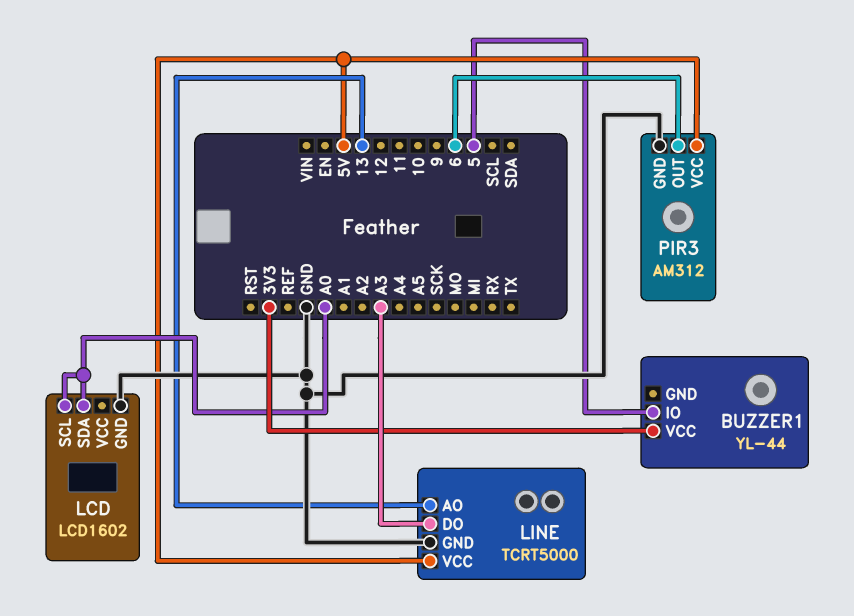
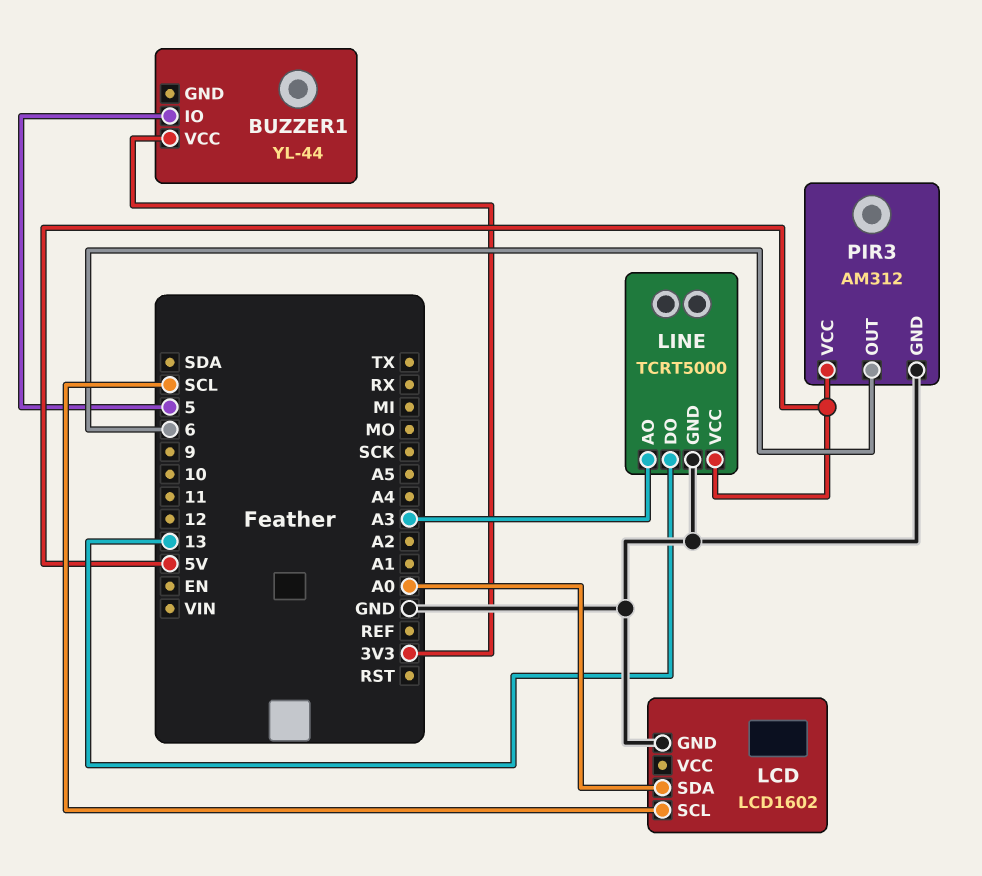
LCD pin SCL: A0 -> SCL
LINE pin AO: 13 -> A3
LINE pin DO: A3 -> 13

